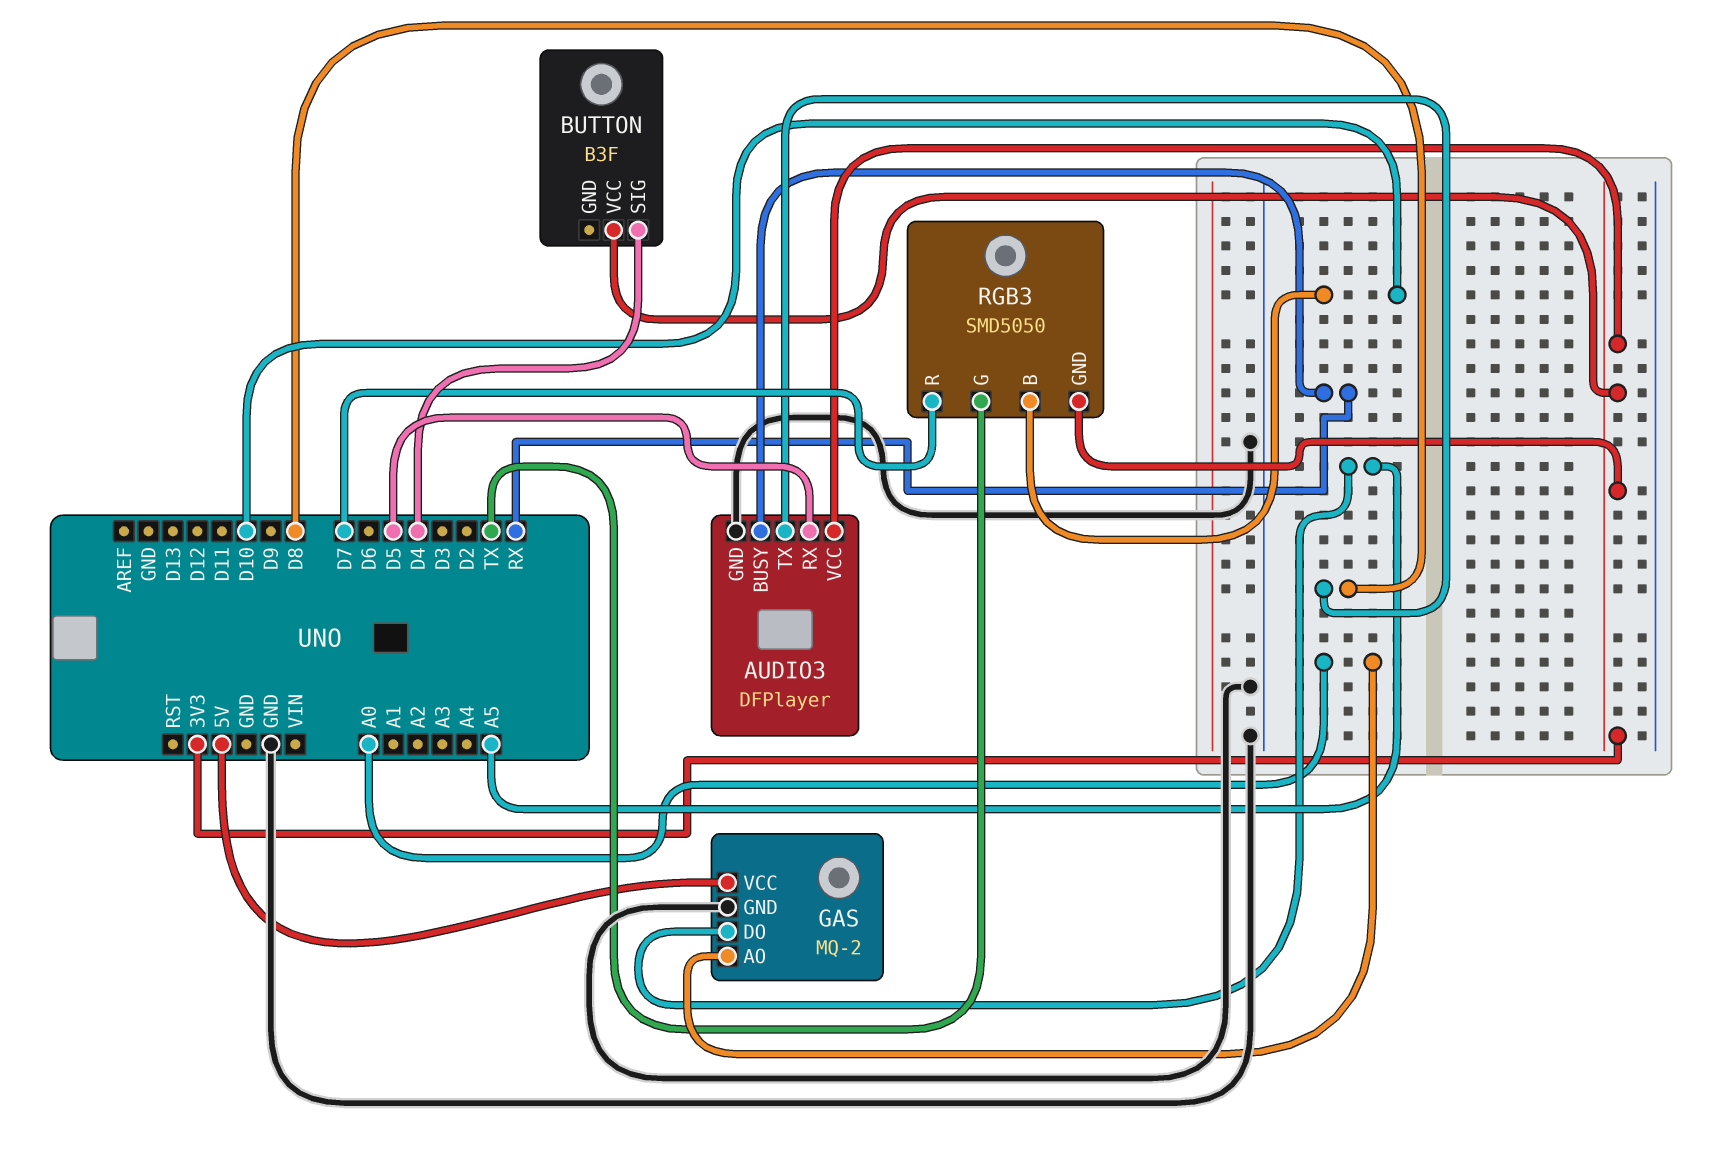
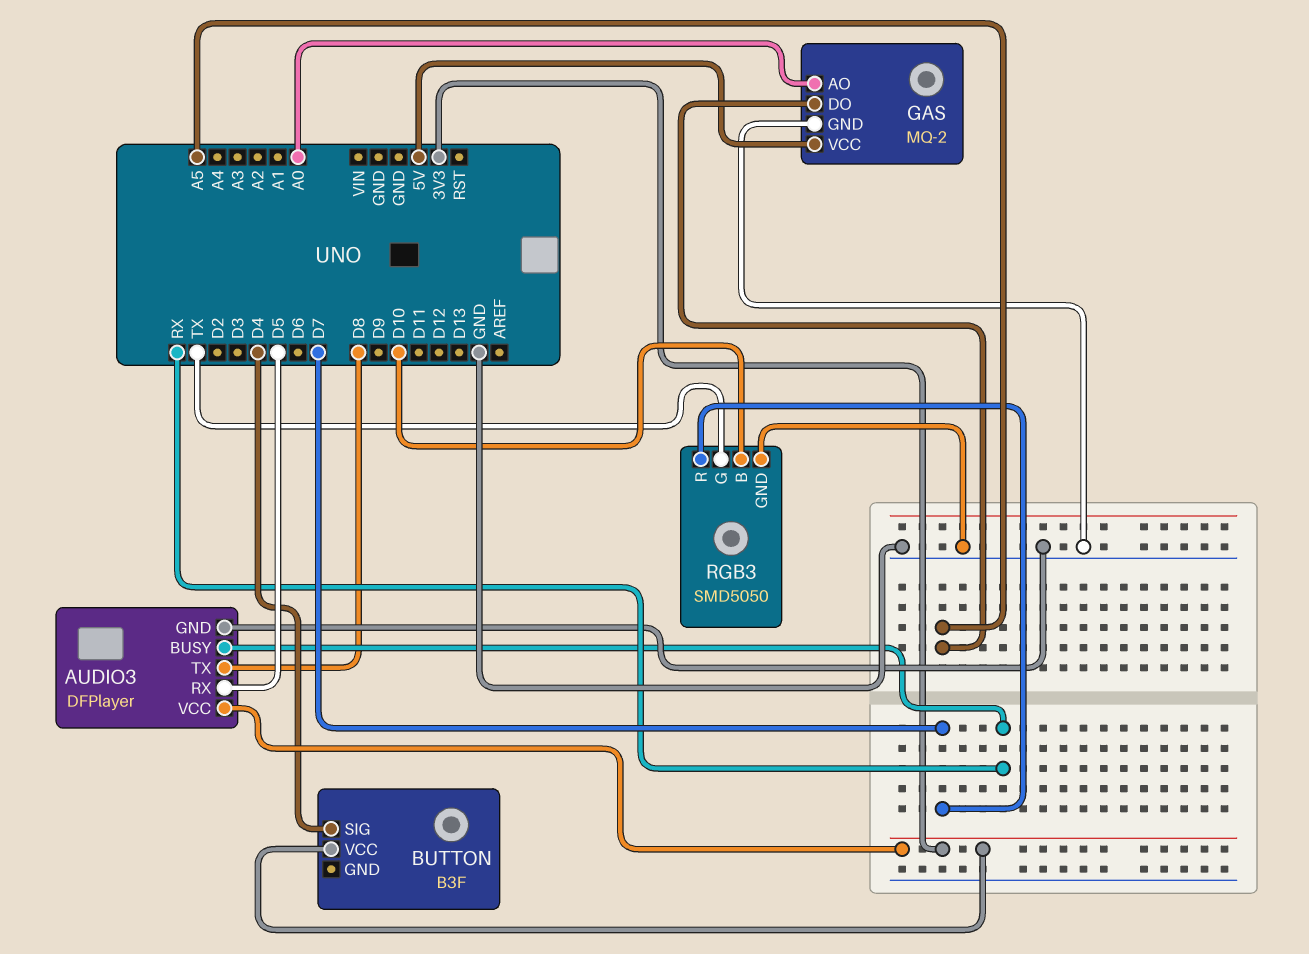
RGB3 pin GND: 3V3 -> GND

